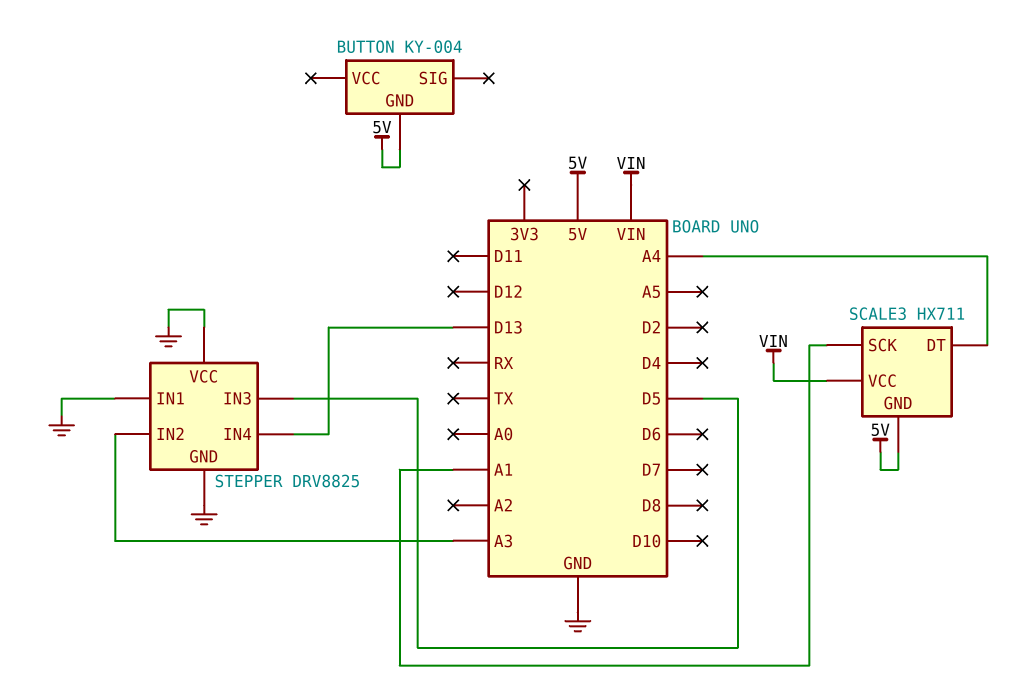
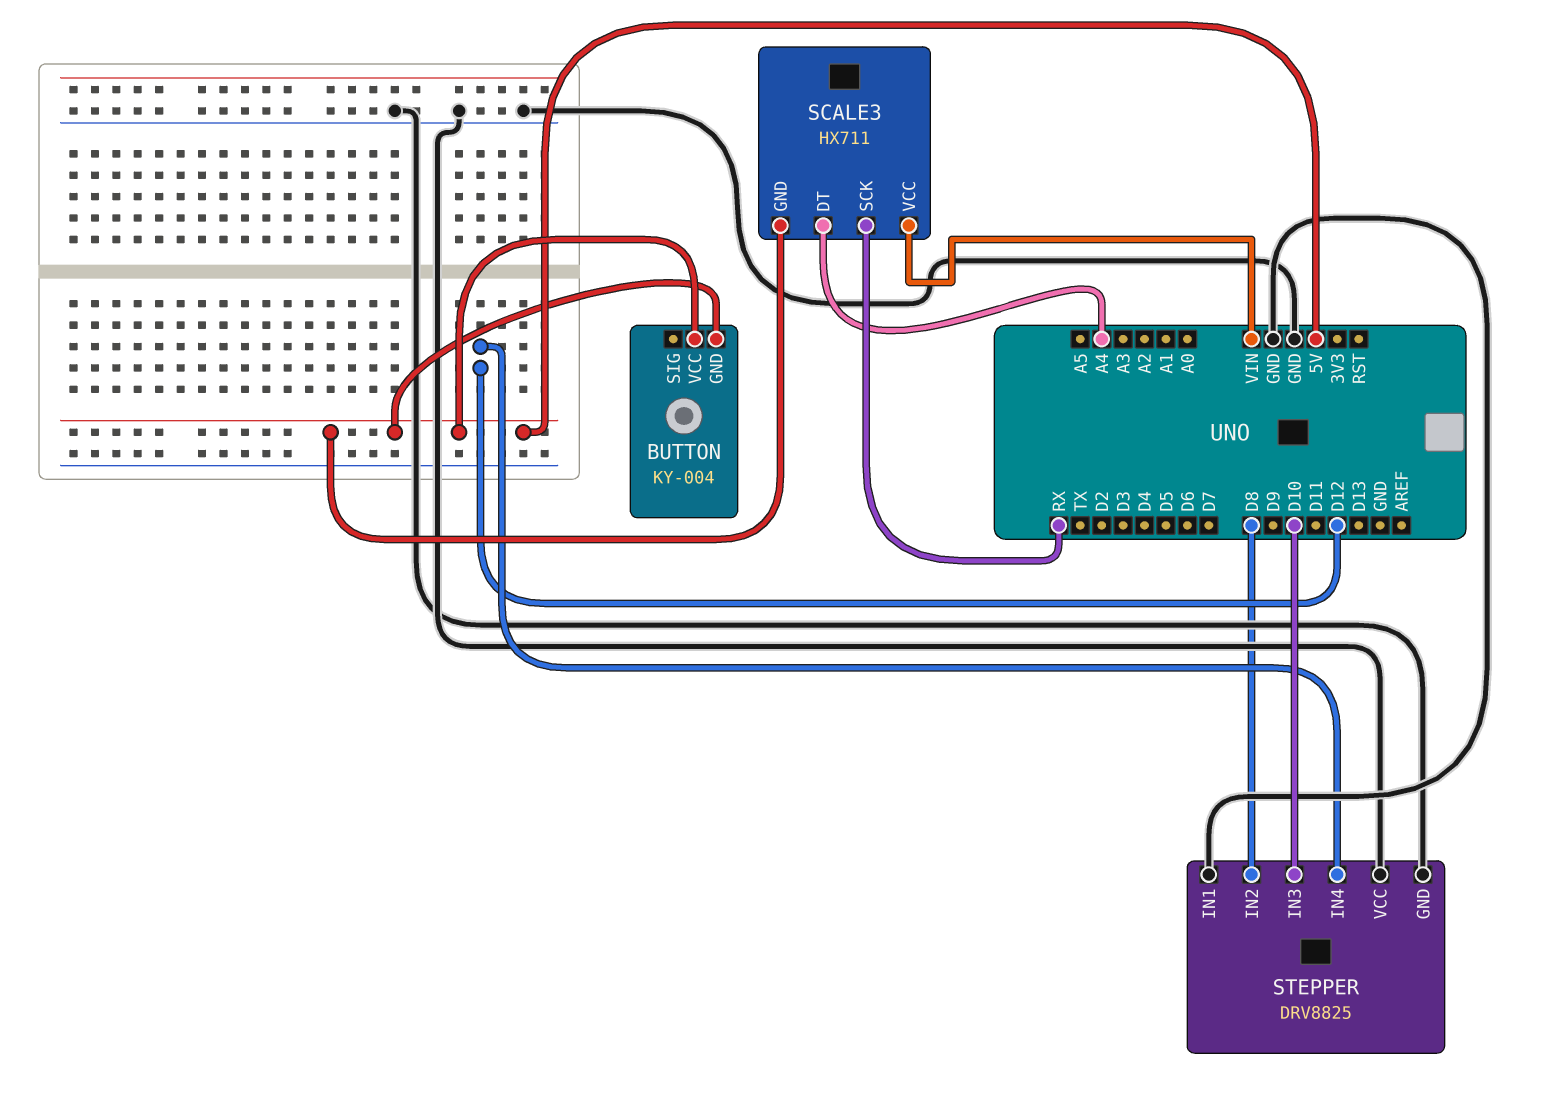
BUTTON pin VCC: none -> 5V
SCALE3 pin SCK: A1 -> RX
STEPPER pin IN2: A3 -> D8
STEPPER pin IN3: D5 -> D10
STEPPER pin IN4: D13 -> D12

